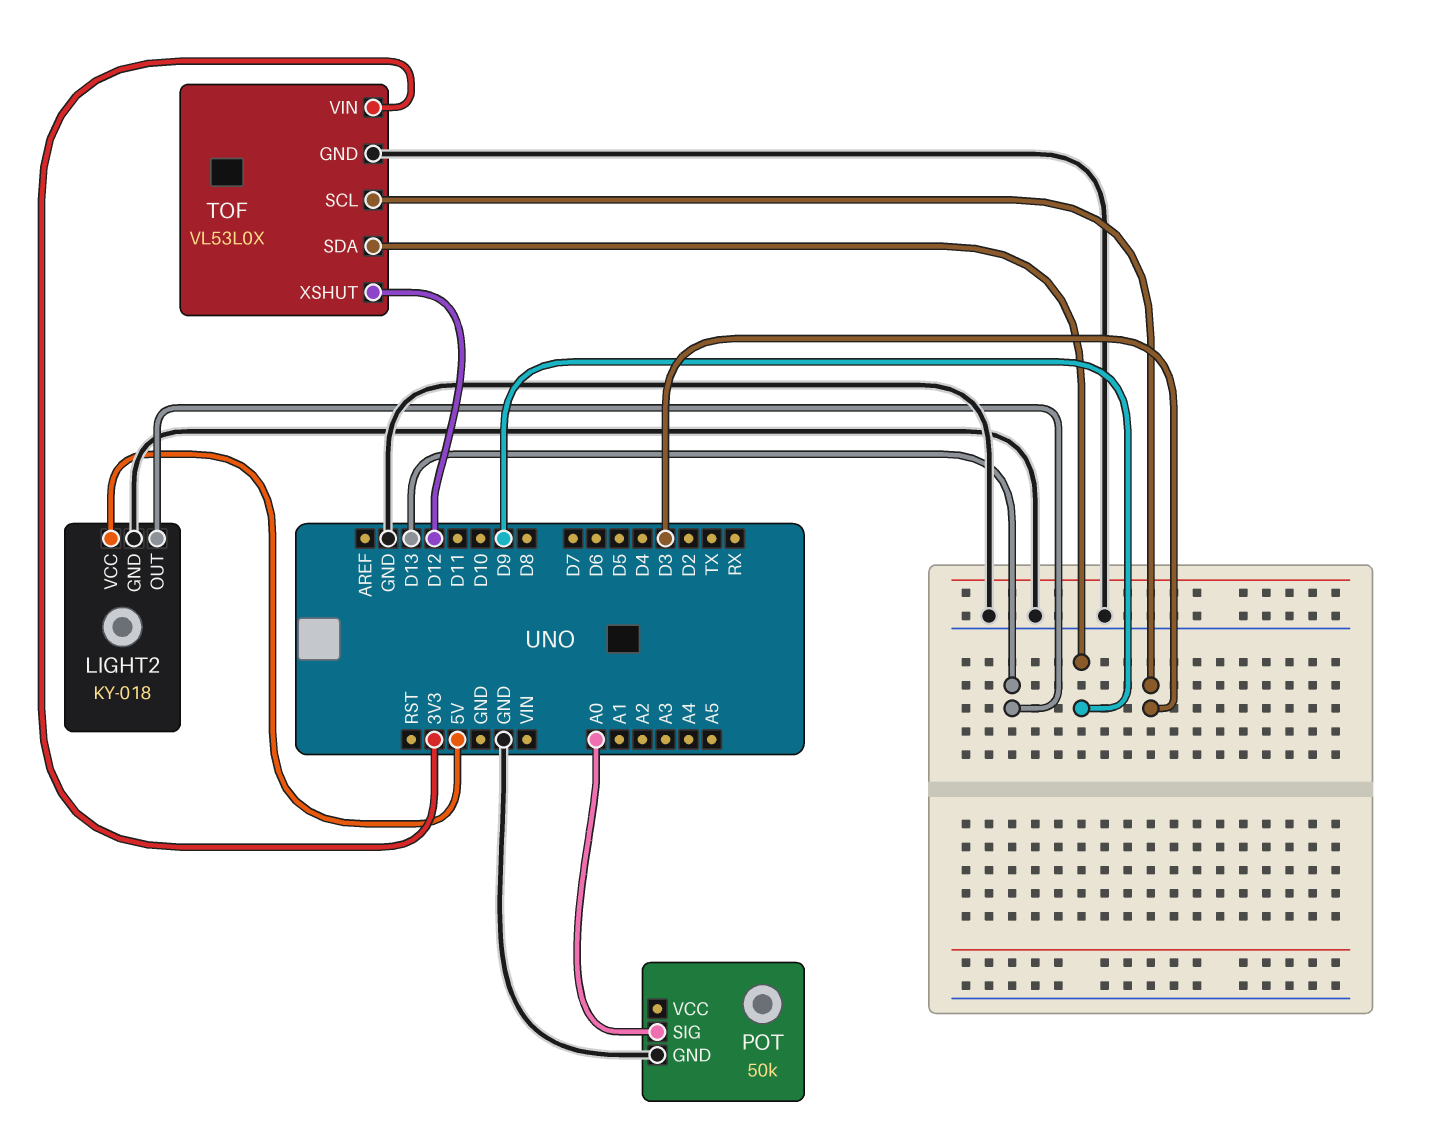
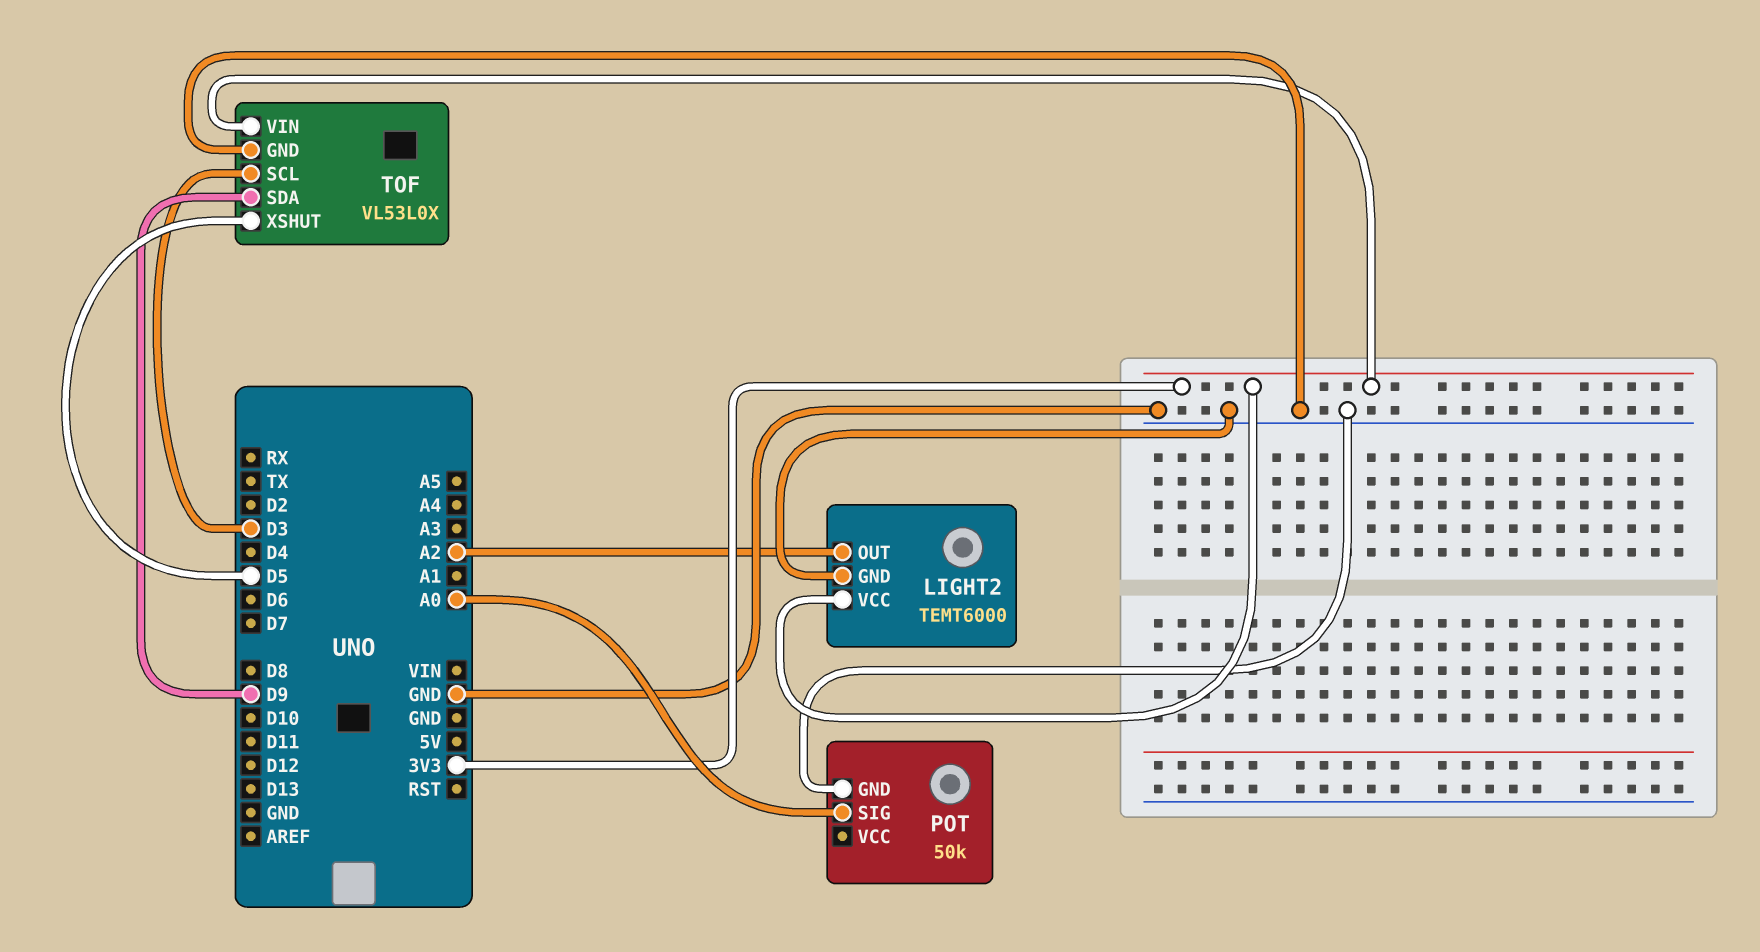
LIGHT2: KY-018 -> TEMT6000
LIGHT2 pin OUT: D13 -> A2
LIGHT2 pin VCC: 5V -> 3V3
TOF pin XSHUT: D12 -> D5

